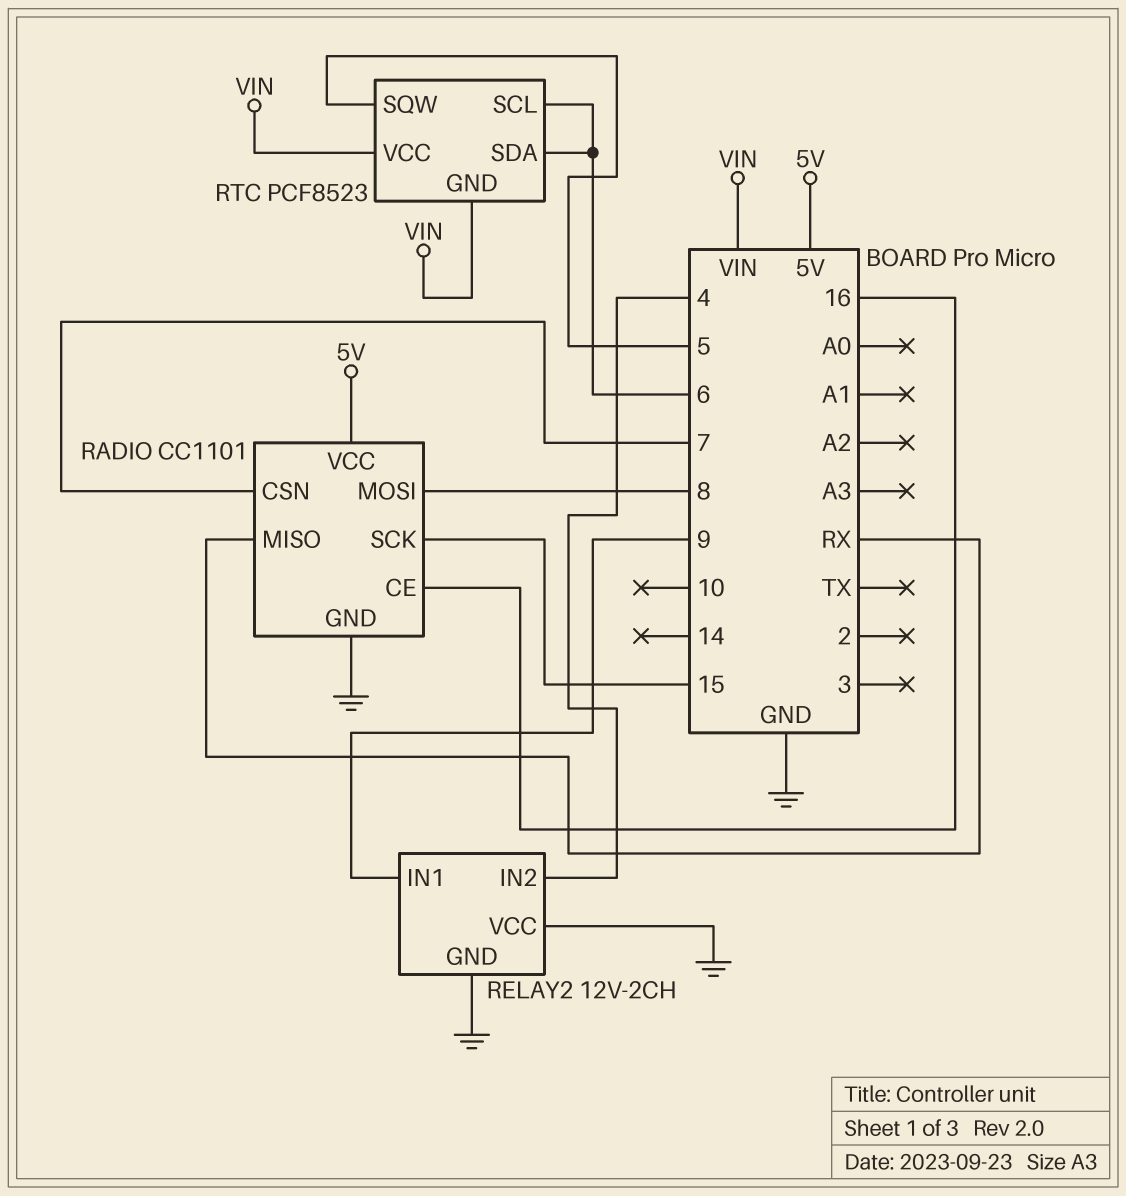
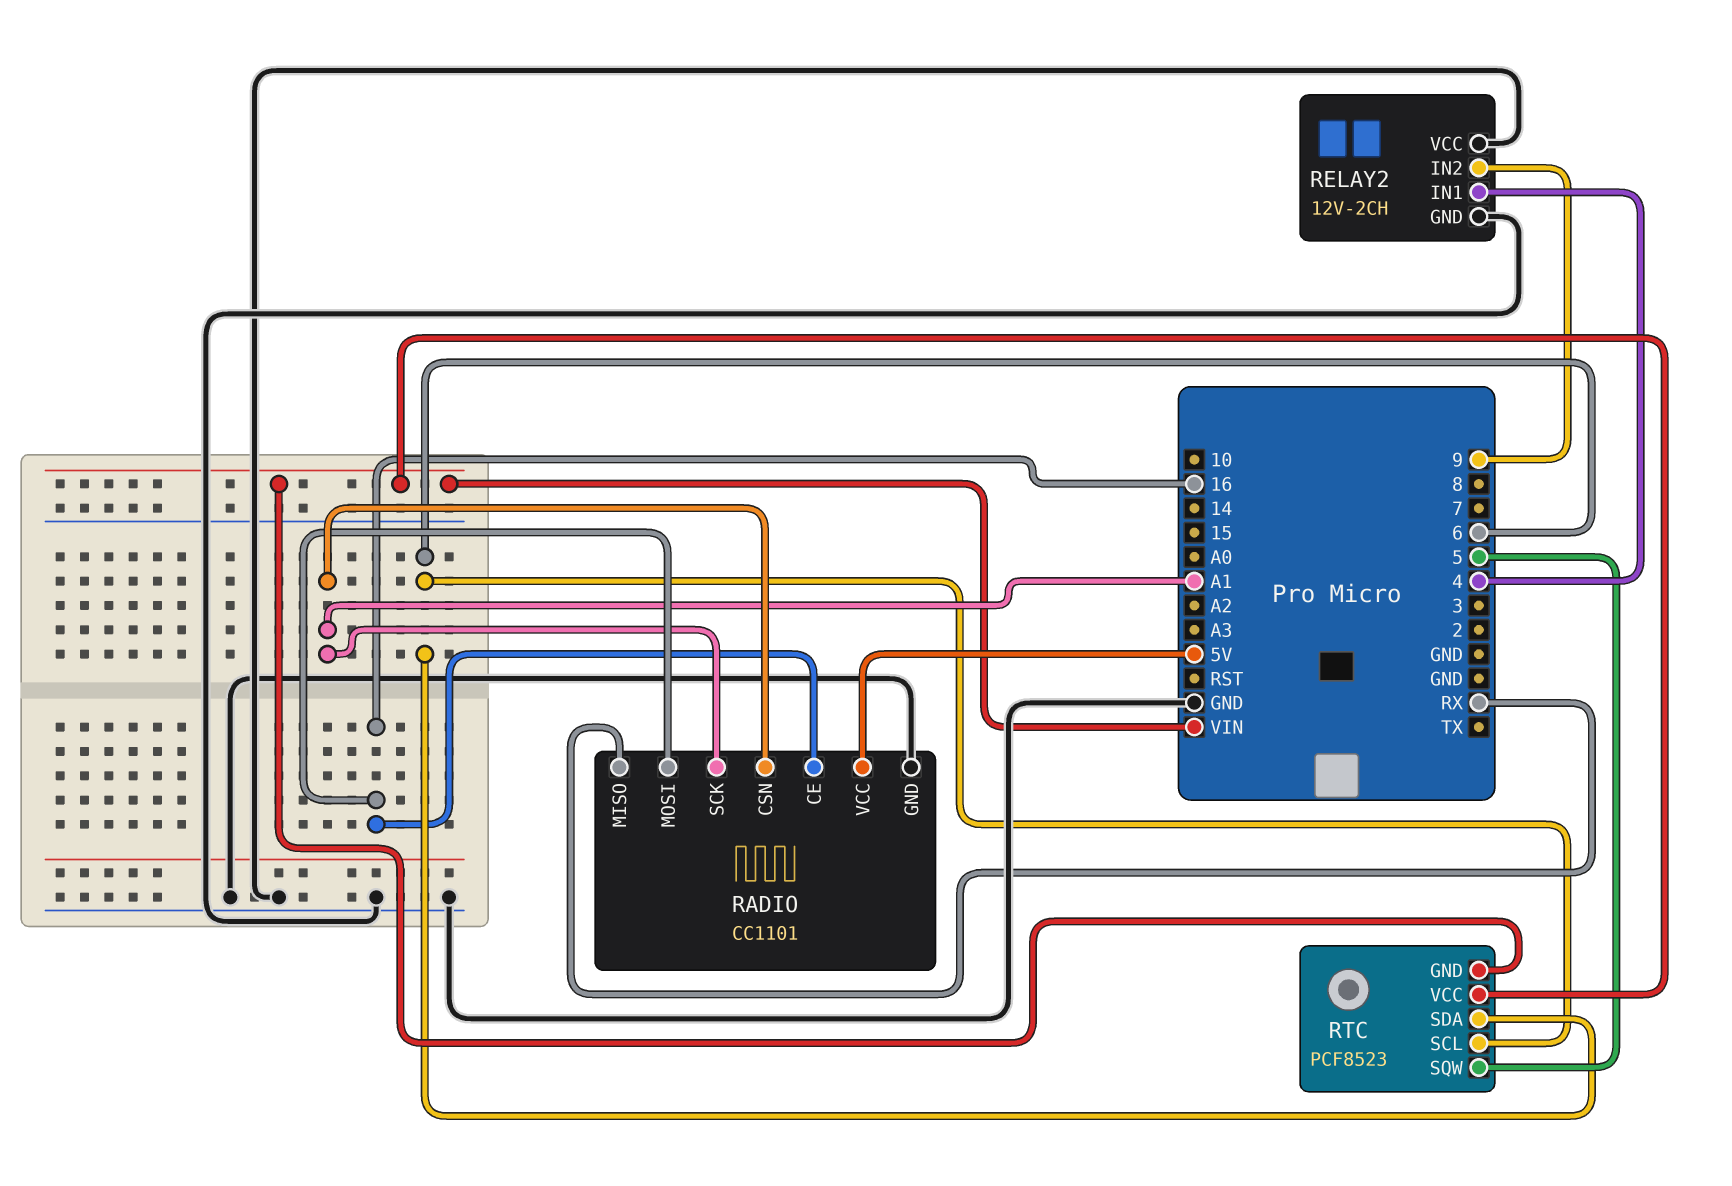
RADIO pin CSN: 7 -> A1
RADIO pin MOSI: 8 -> 16
RADIO pin SCK: 15 -> A1
RELAY2 pin IN1: 9 -> 4
RELAY2 pin IN2: 4 -> 9

